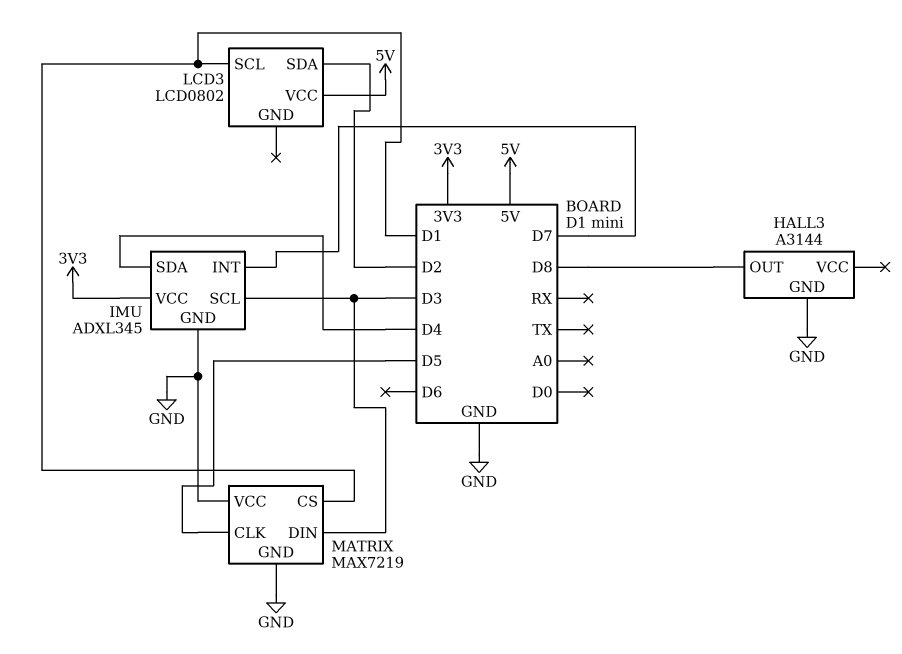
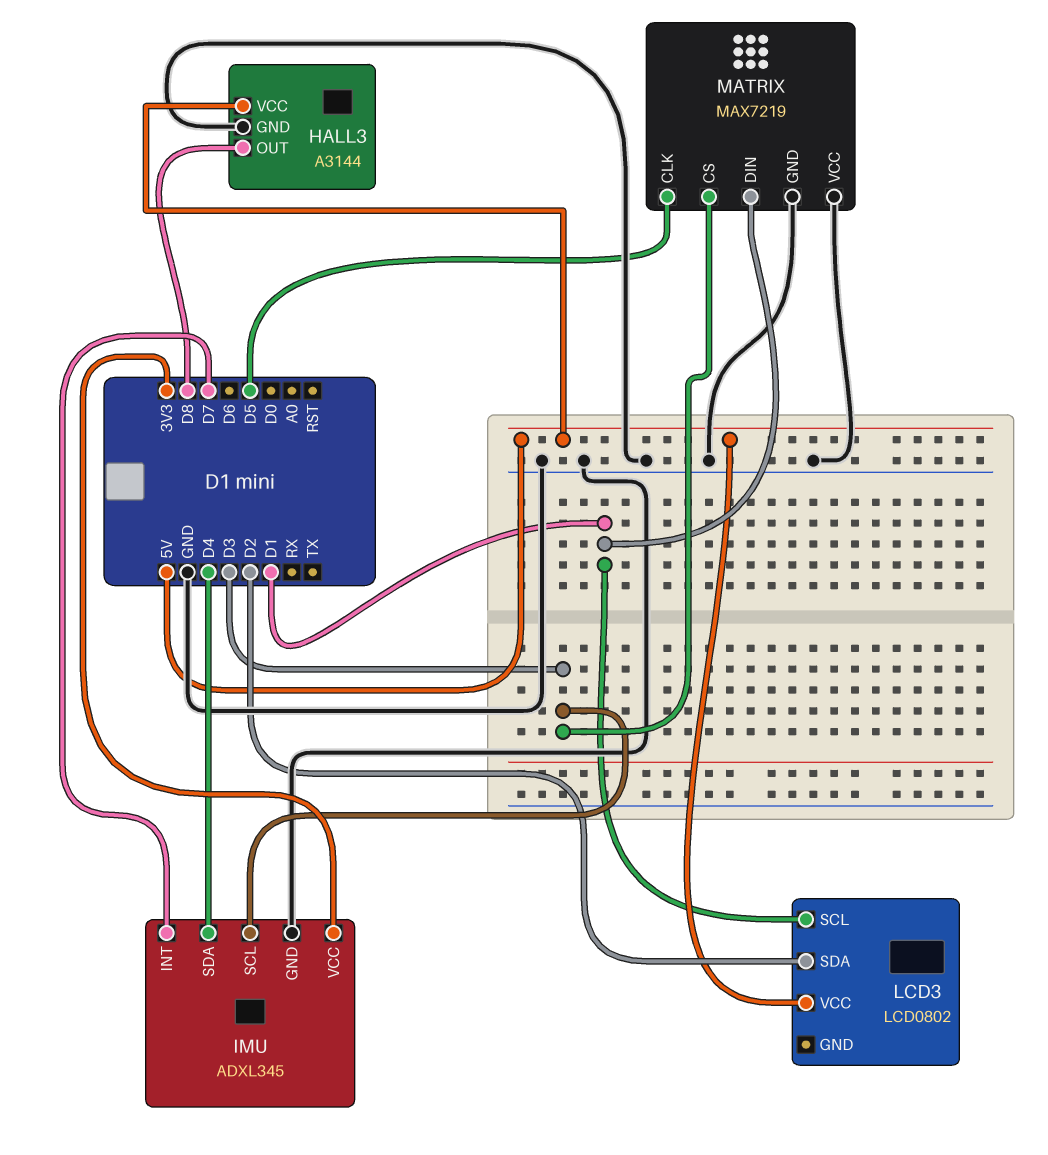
HALL3 pin VCC: none -> 5V
MATRIX pin CS: D1 -> D3
MATRIX pin DIN: D3 -> D1

